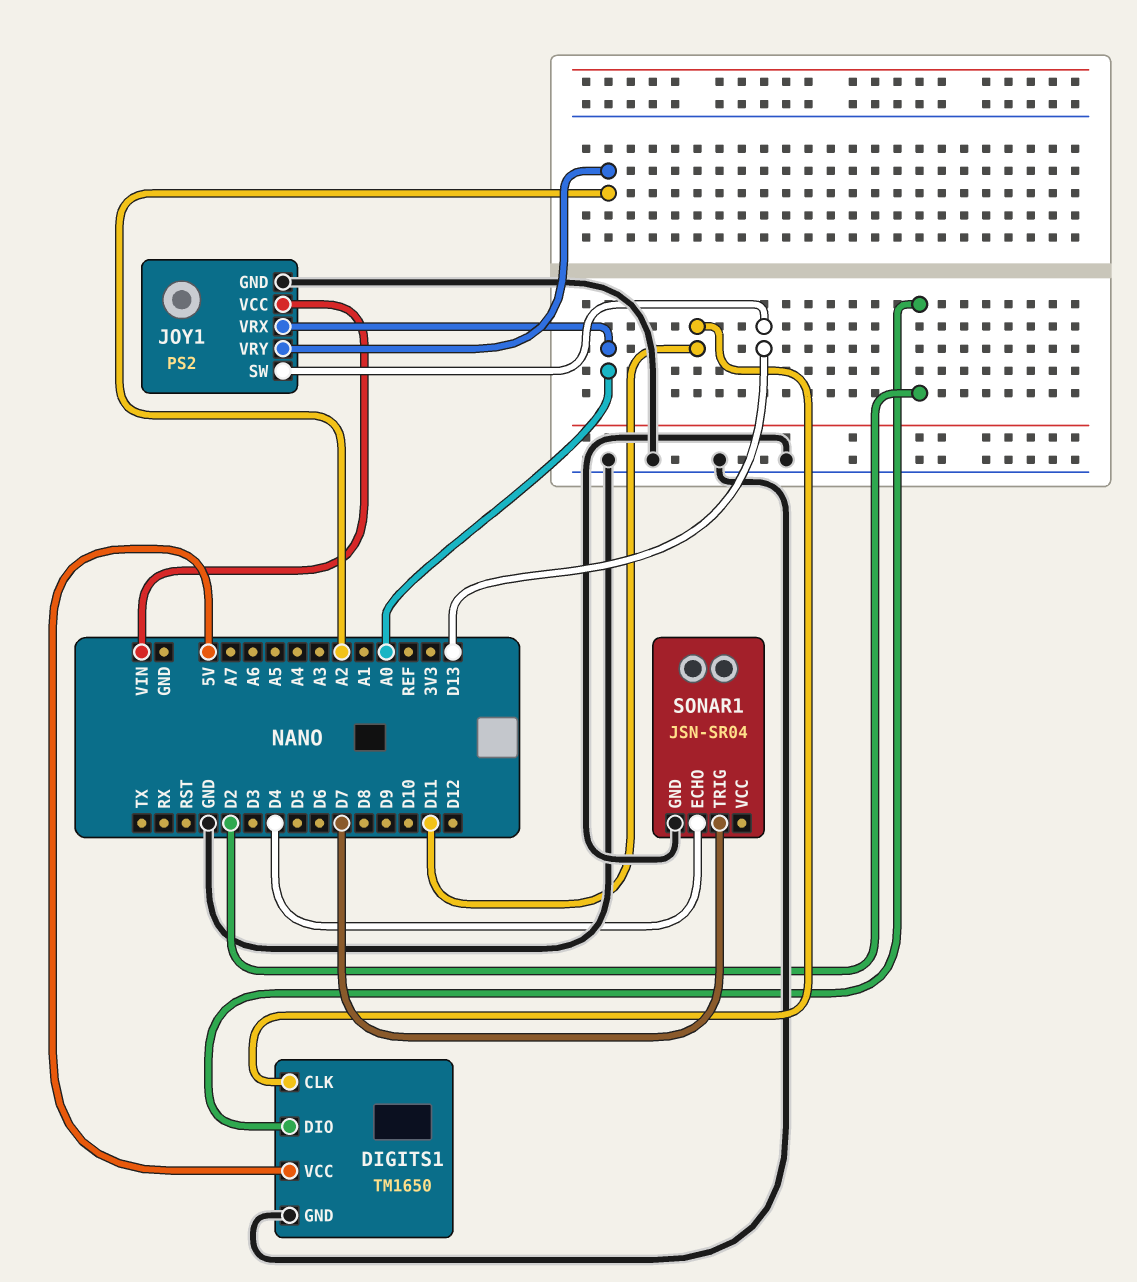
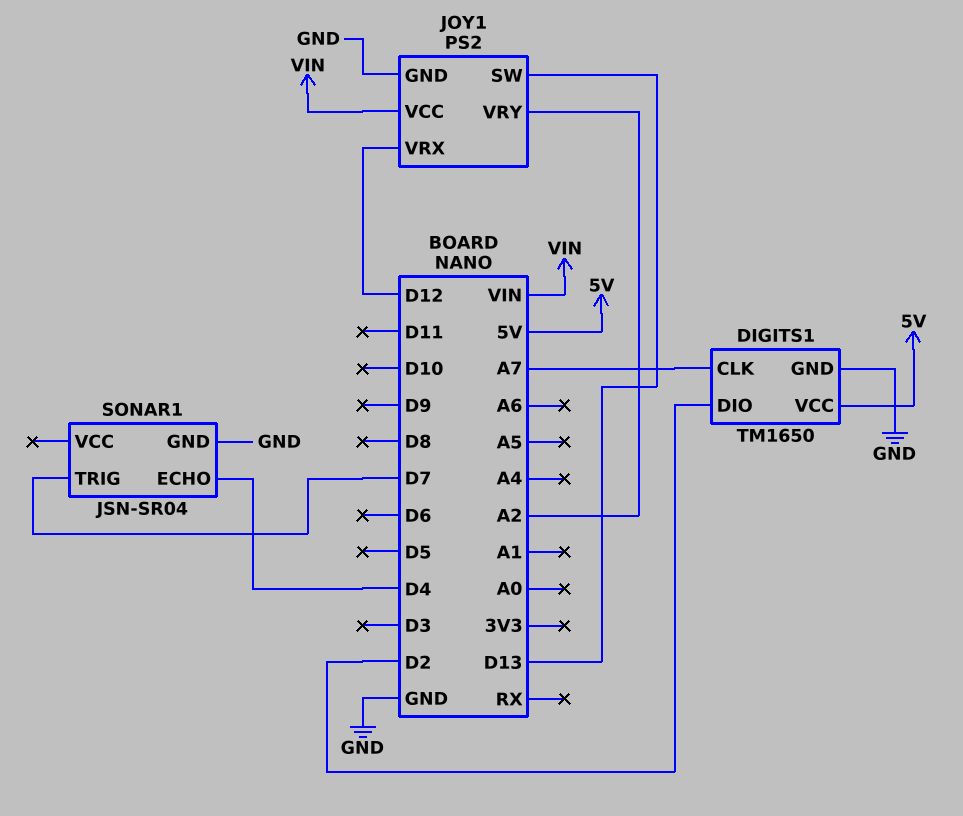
DIGITS1 pin CLK: D11 -> A7
JOY1 pin VRX: A0 -> D12

